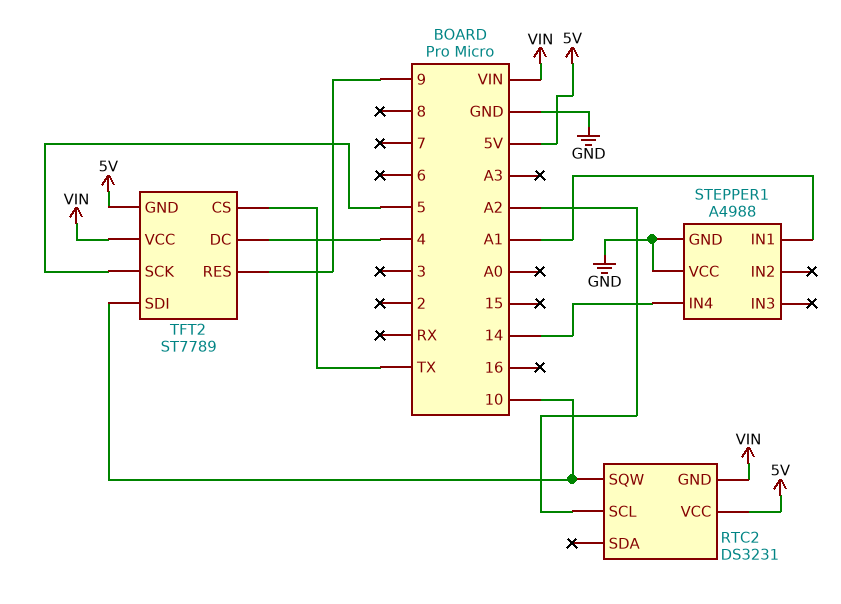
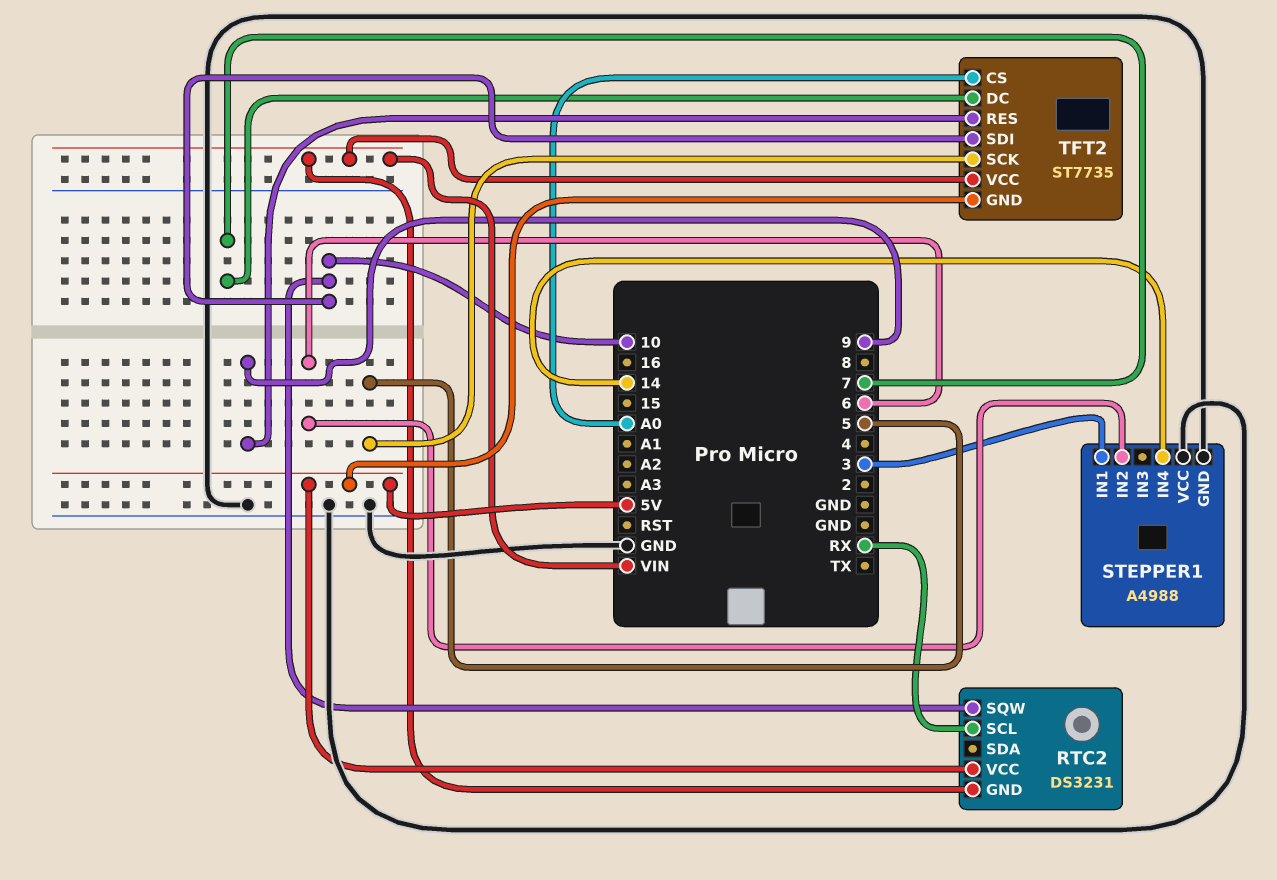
RTC2 pin SCL: A2 -> RX
STEPPER1 pin IN1: A1 -> 3
STEPPER1 pin IN2: none -> 6
TFT2: ST7789 -> ST7735
TFT2 pin CS: TX -> A0
TFT2 pin DC: 4 -> 7

